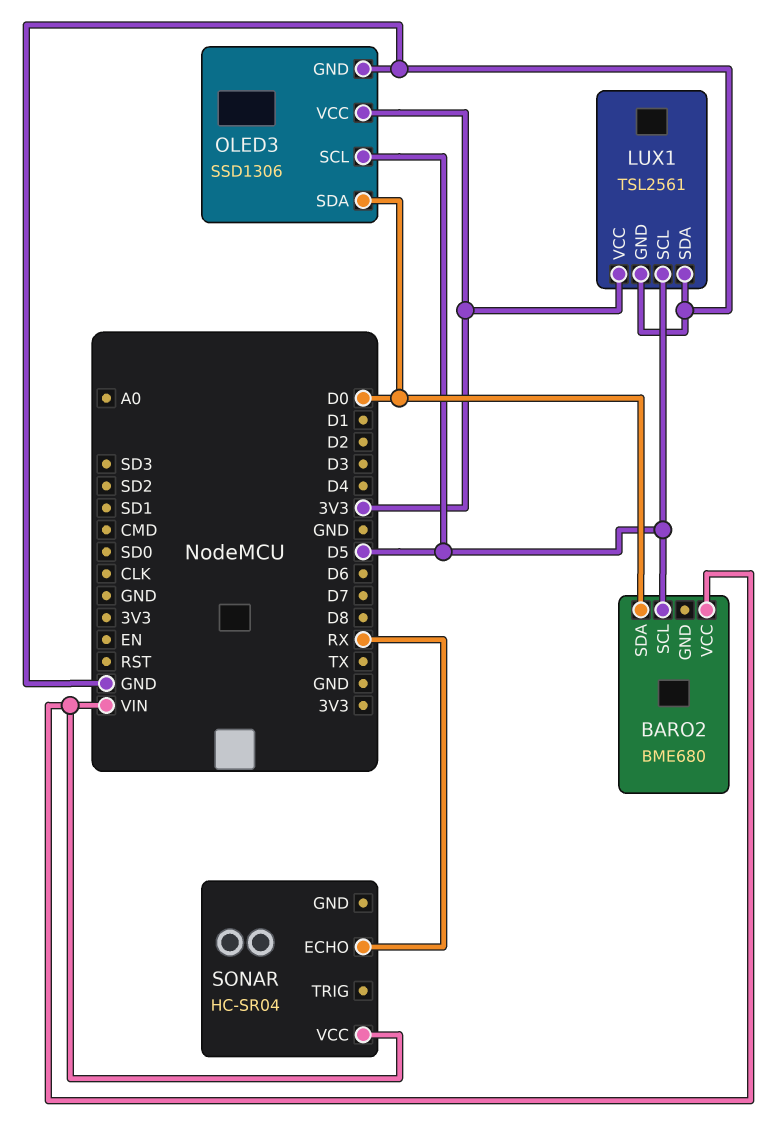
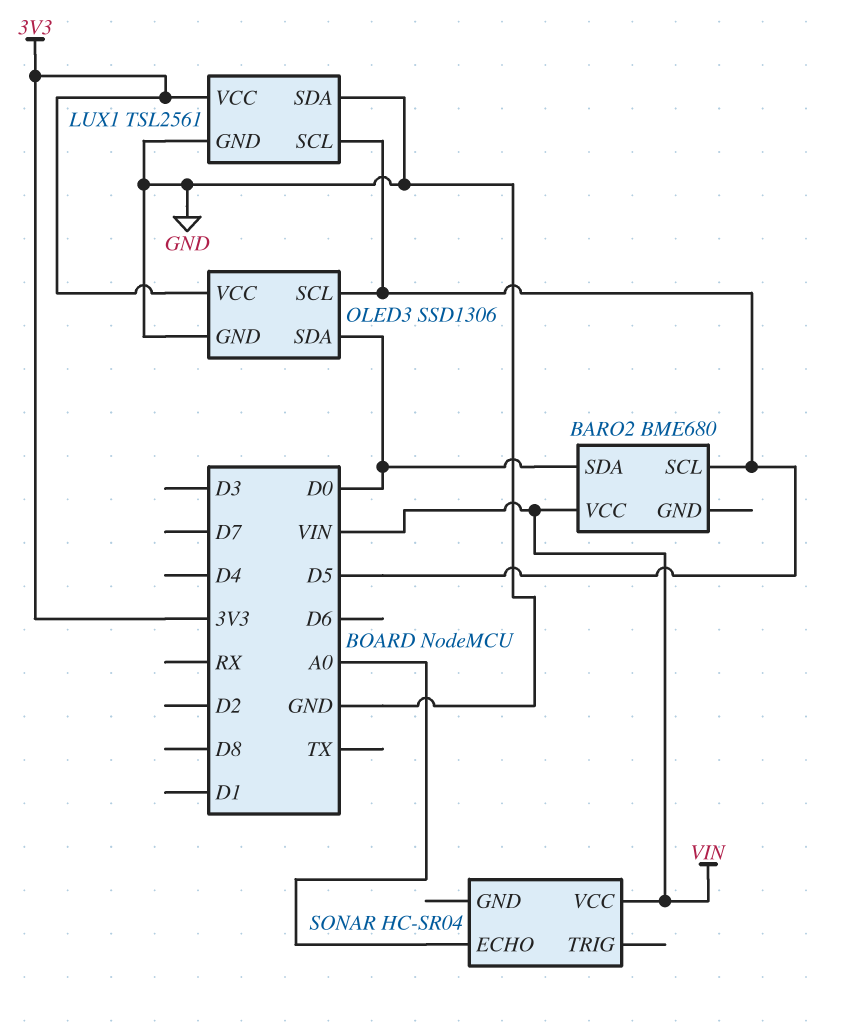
SONAR pin ECHO: RX -> A0

